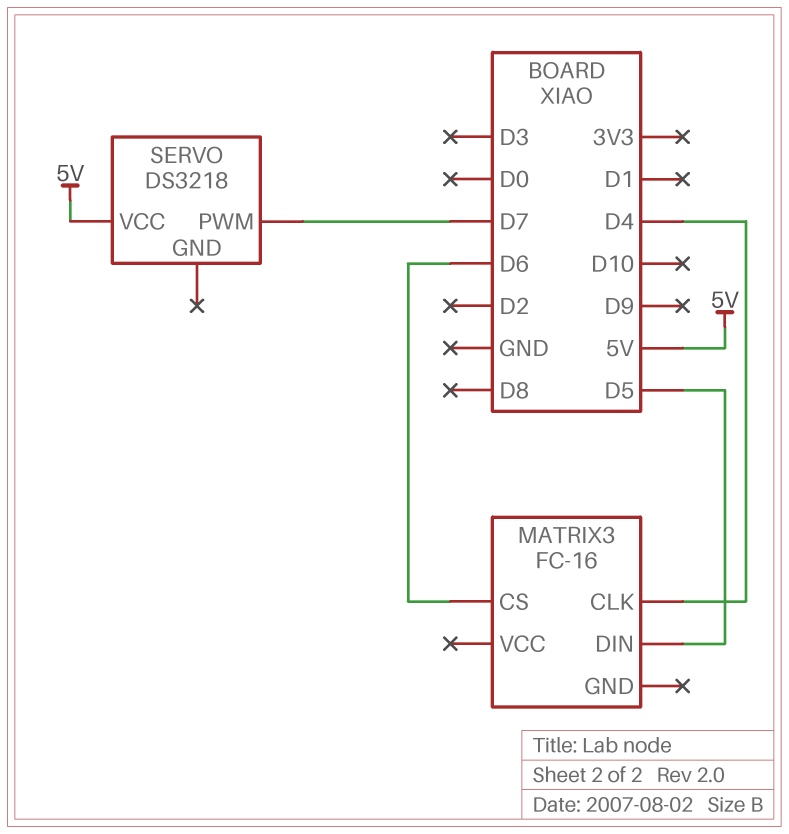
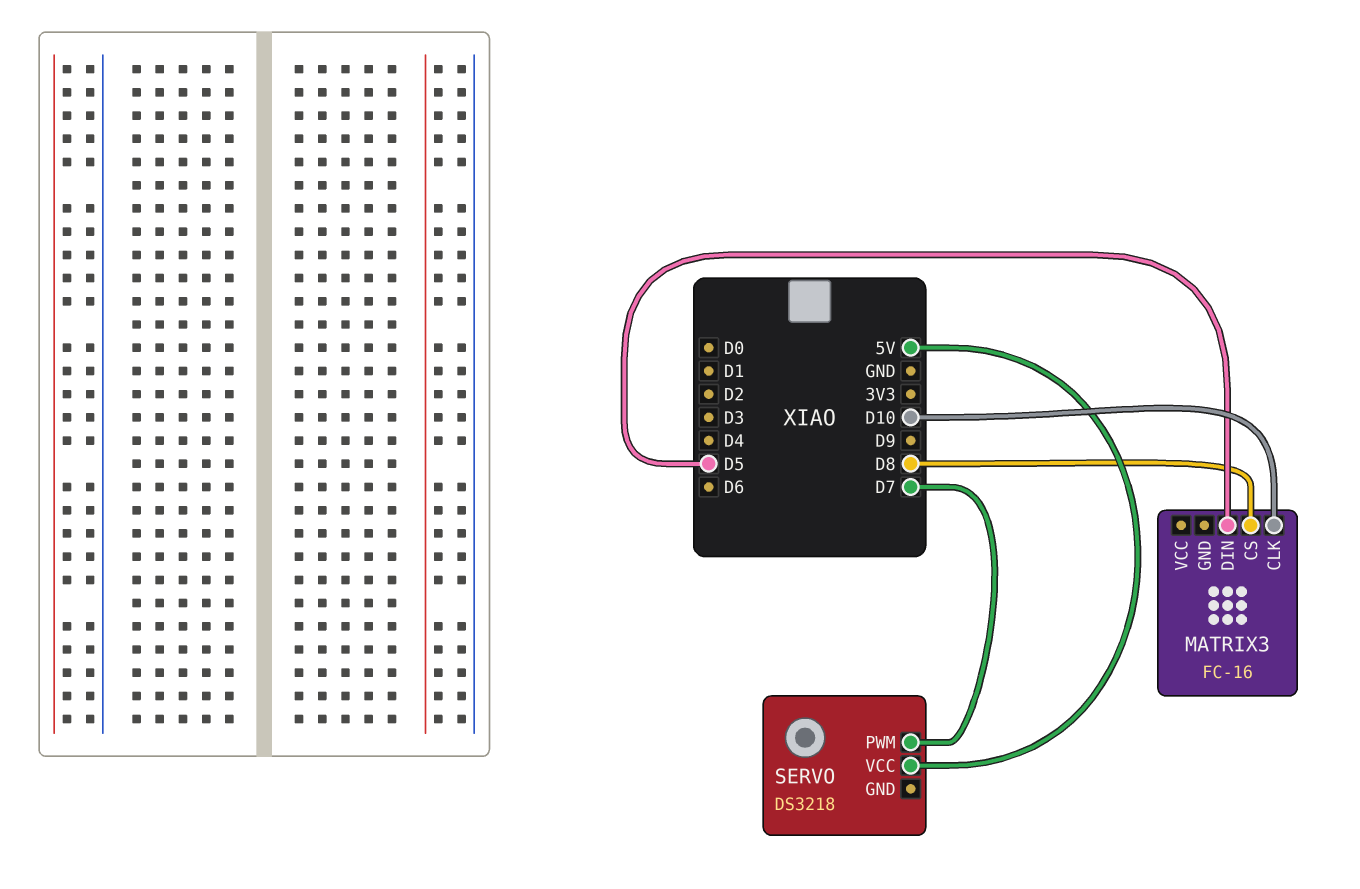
MATRIX3 pin CLK: D4 -> D10
MATRIX3 pin CS: D6 -> D8

